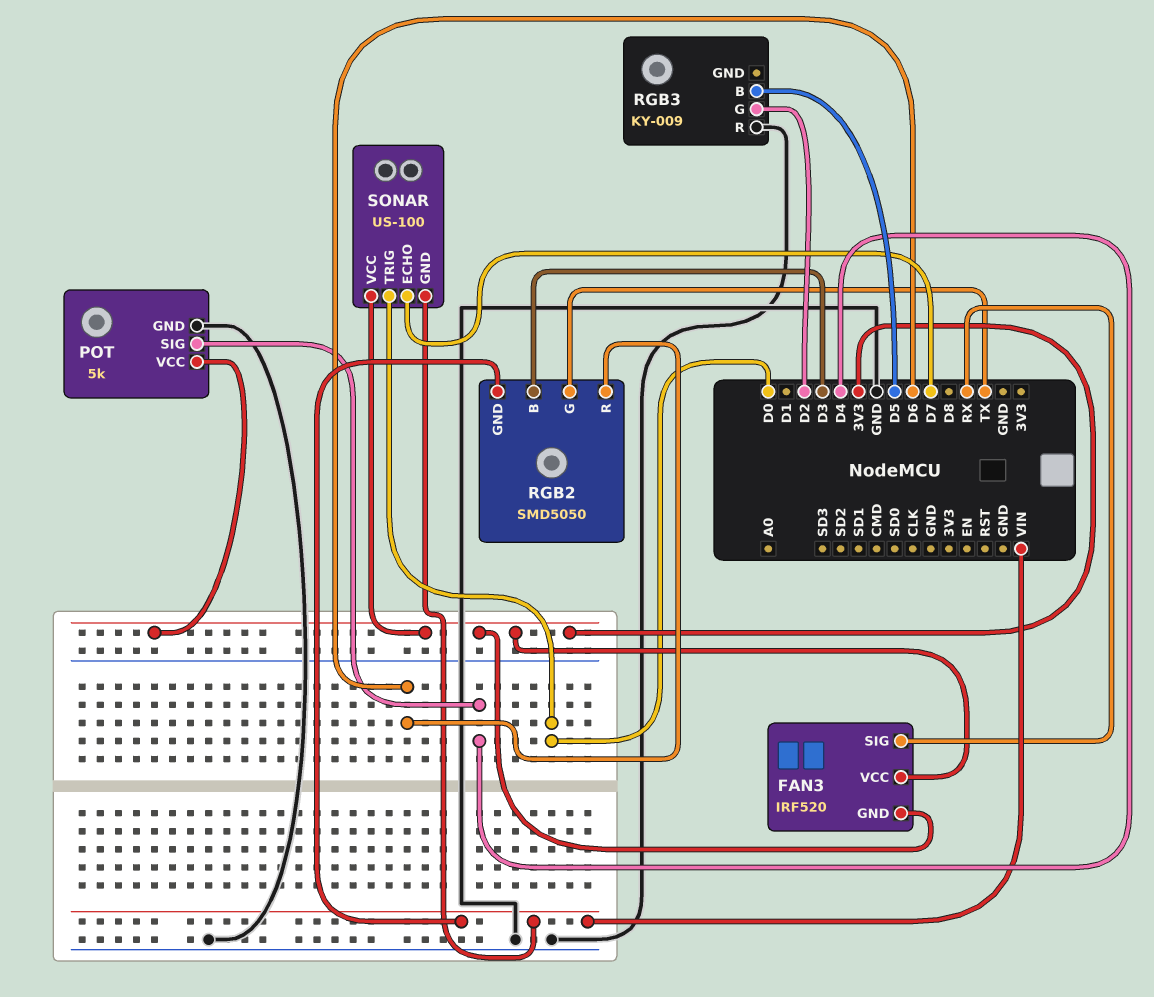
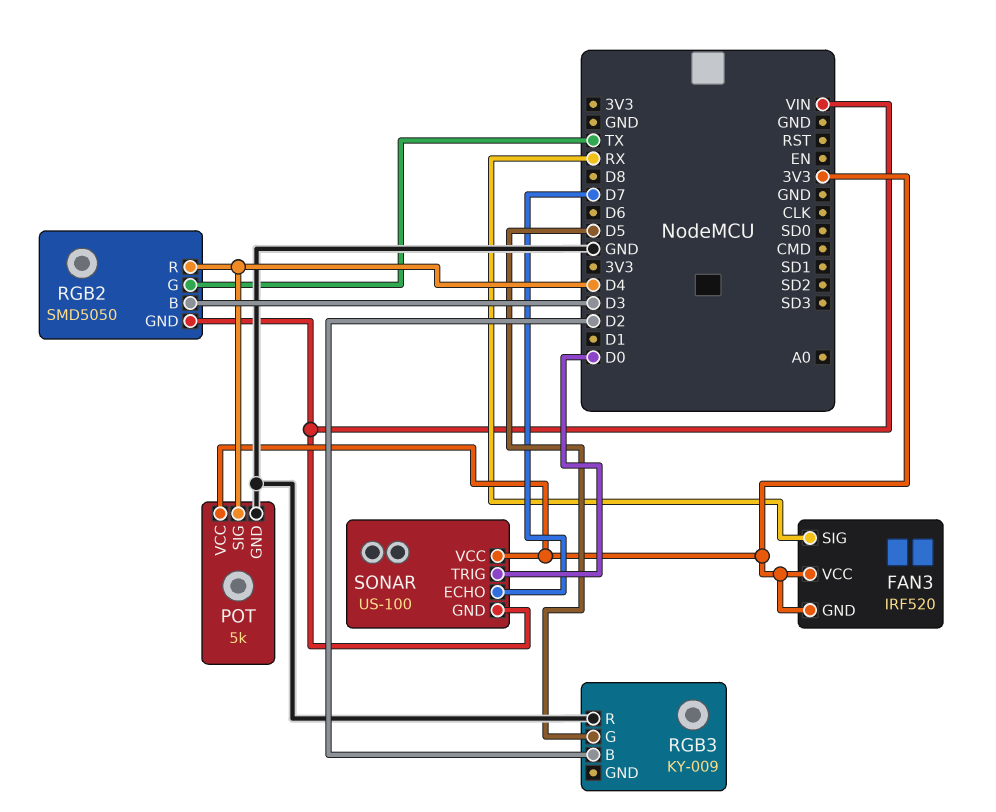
RGB2 pin R: D6 -> D4
RGB3 pin B: D5 -> D2
RGB3 pin G: D2 -> D5

